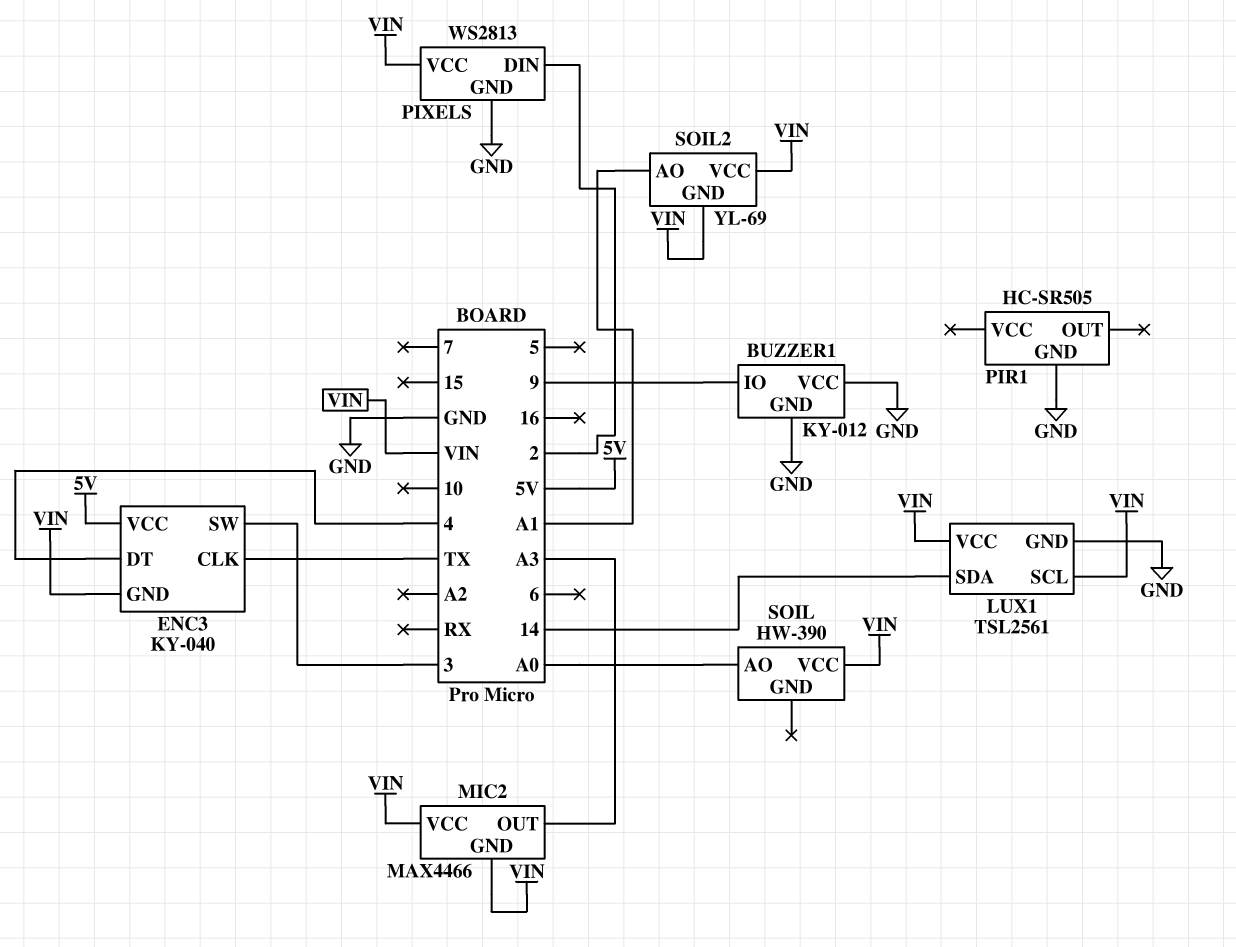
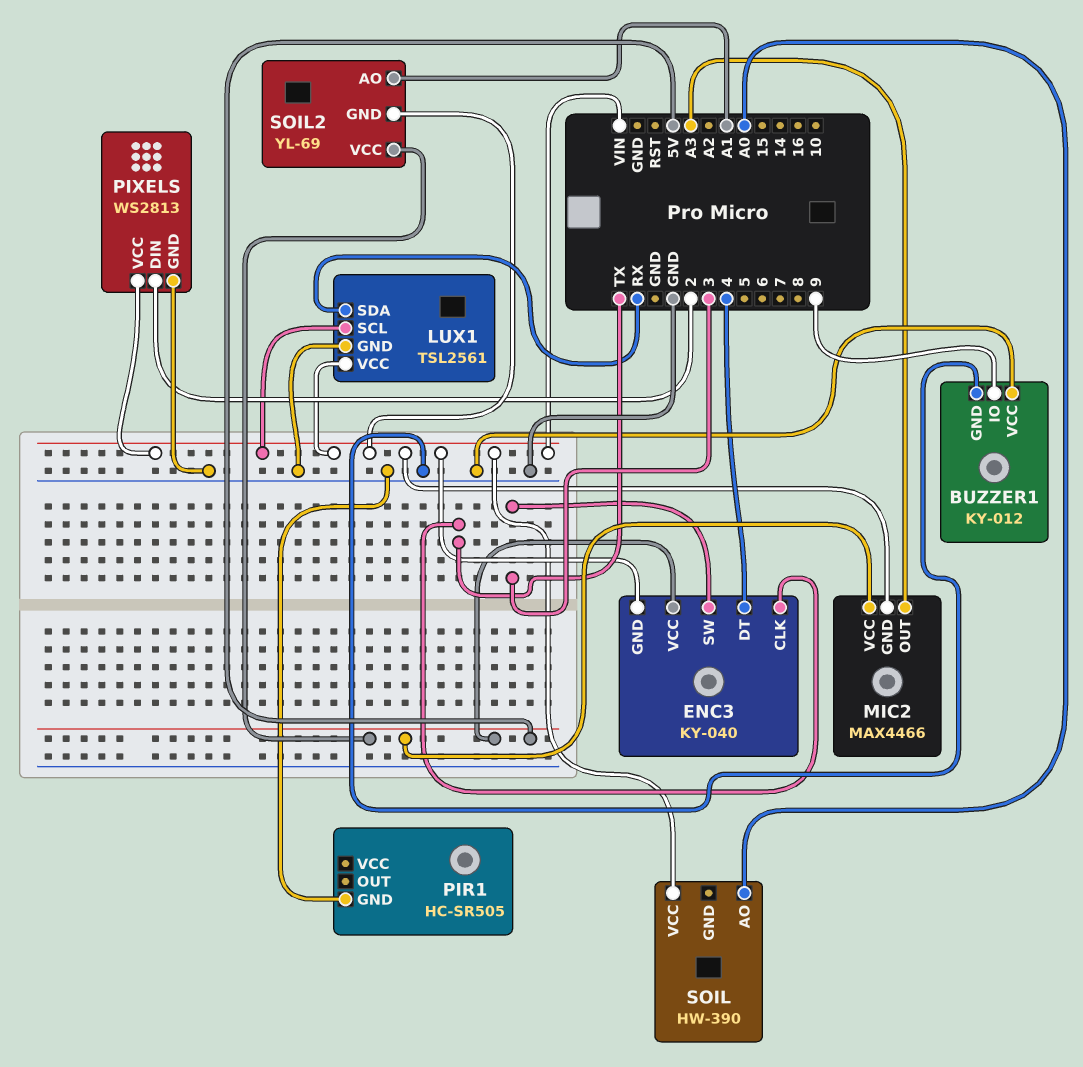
LUX1 pin SDA: 14 -> RX
MIC2 pin VCC: VIN -> 5V
SOIL2 pin VCC: VIN -> 5V

